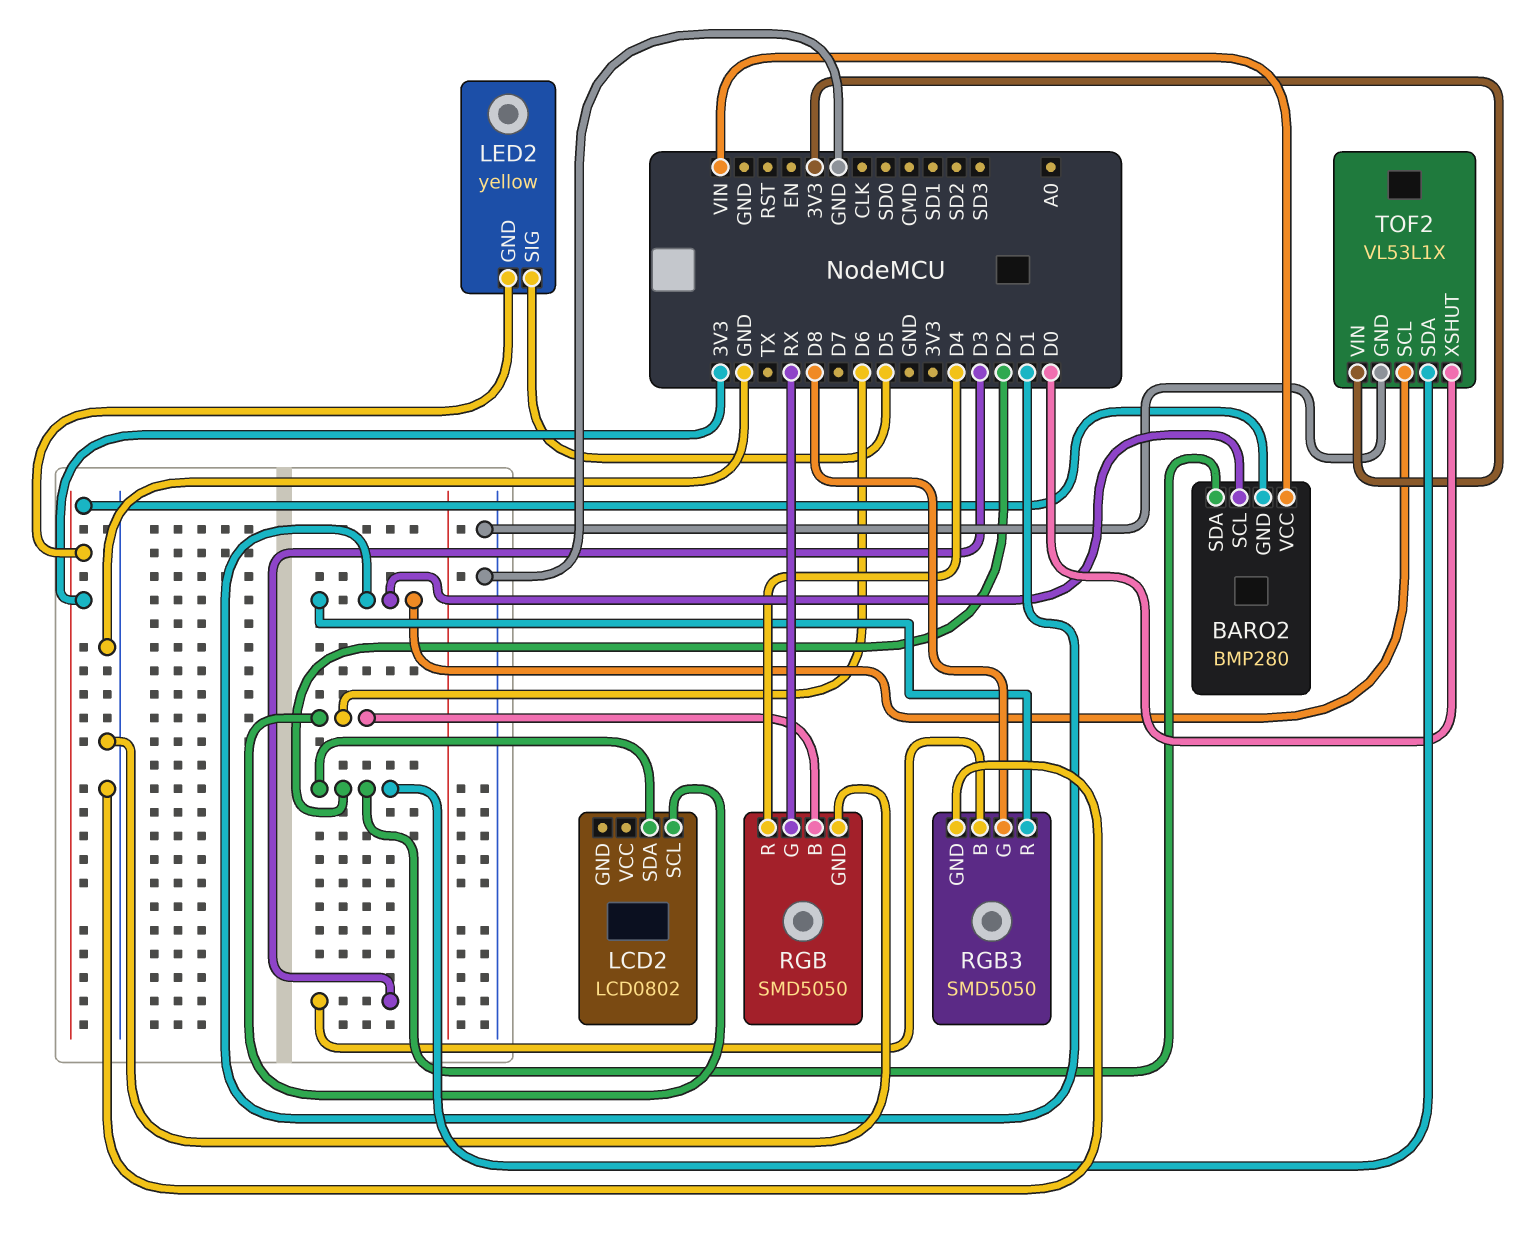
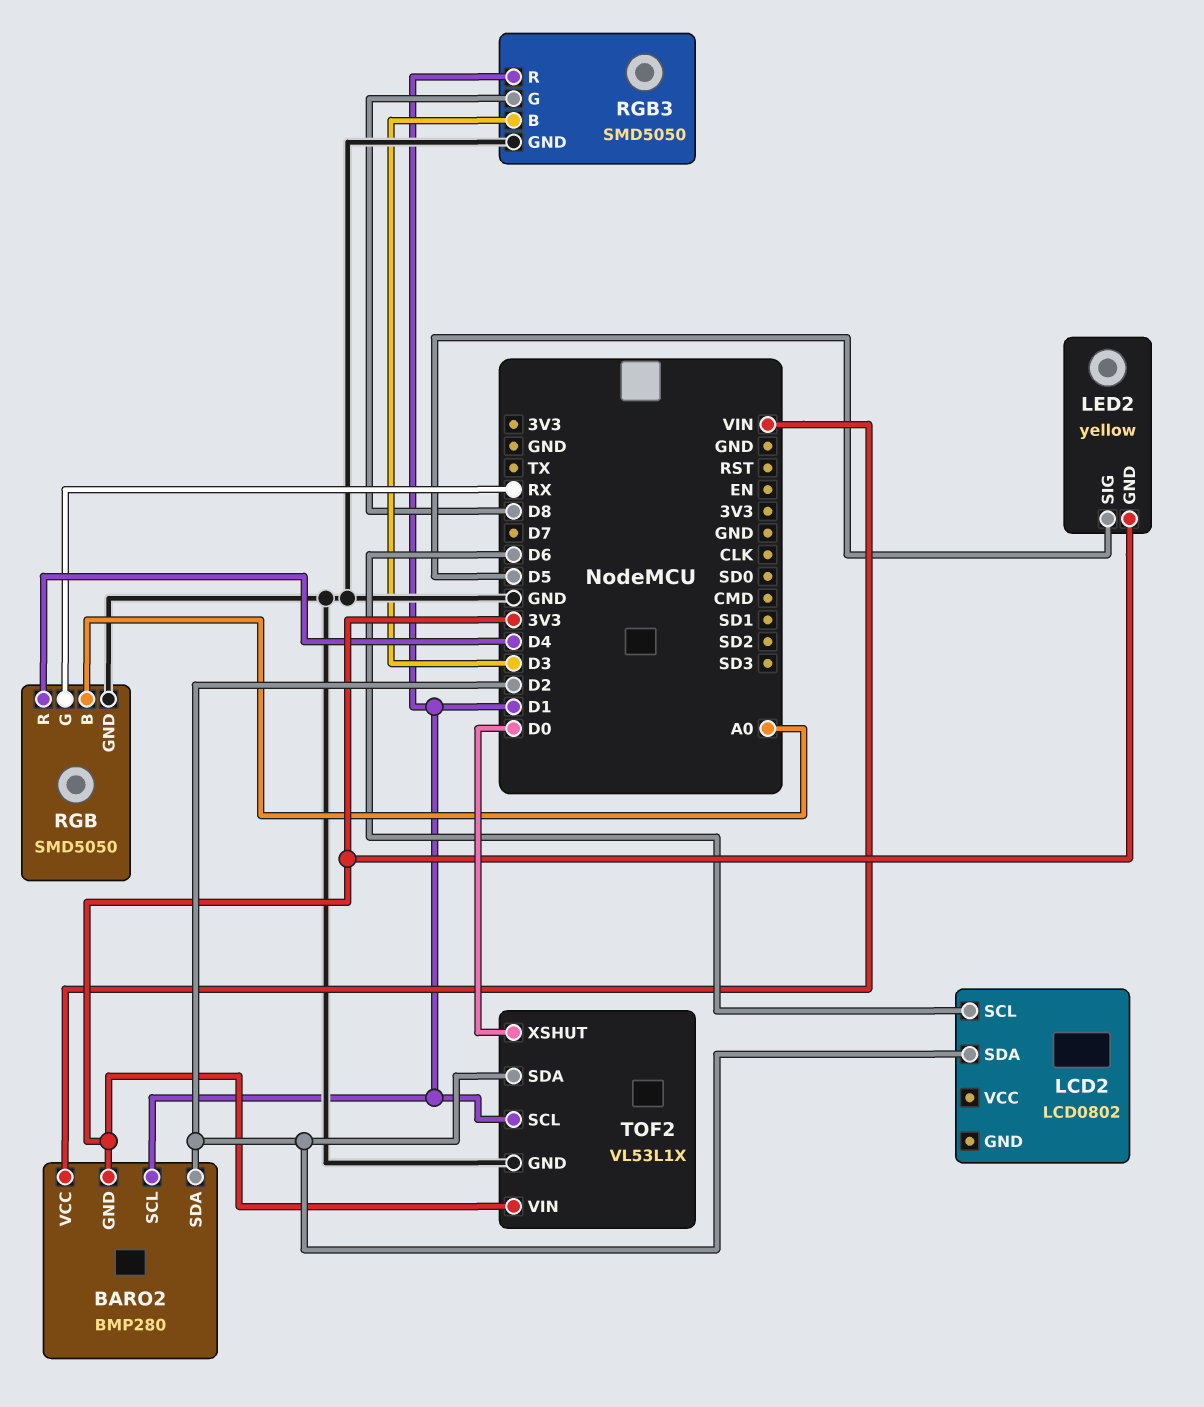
RGB pin B: D6 -> A0

